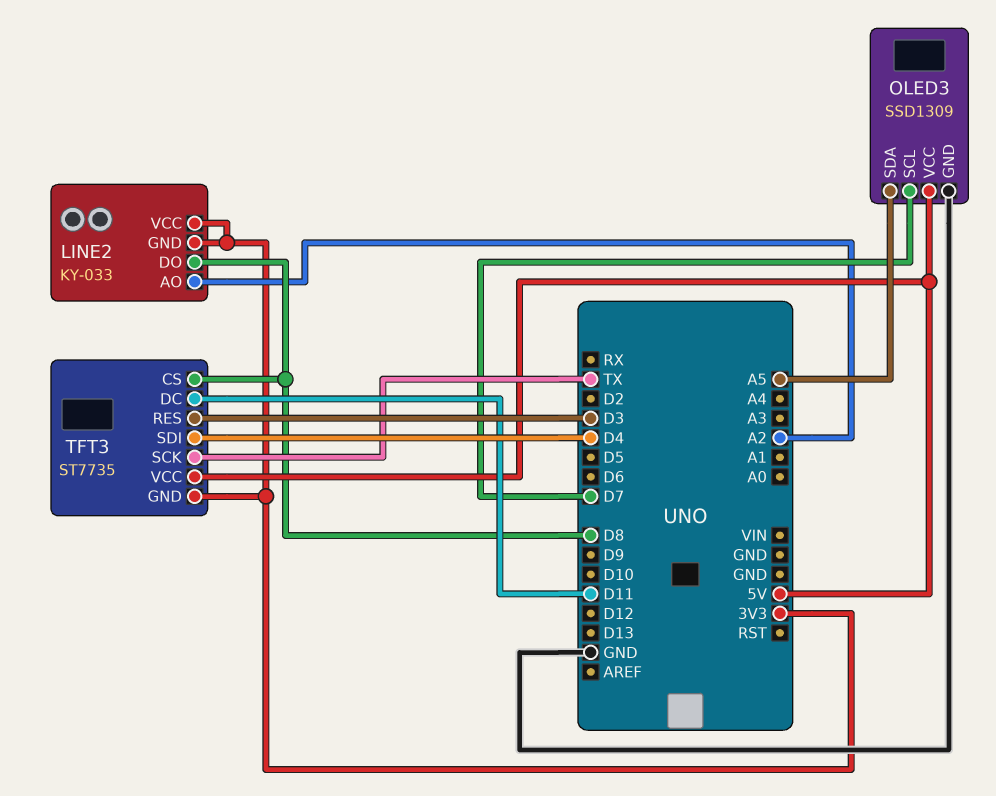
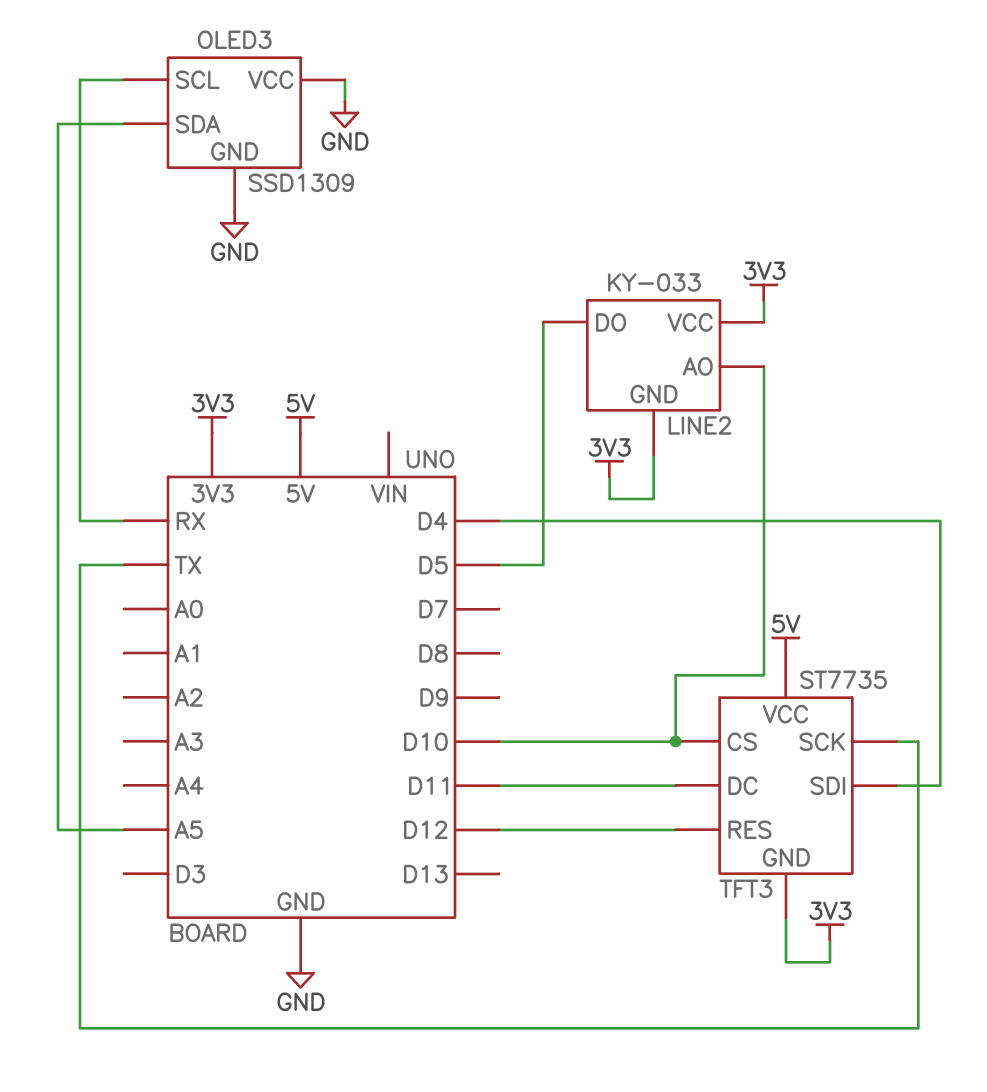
LINE2 pin AO: A2 -> D10
LINE2 pin DO: D8 -> D5
OLED3 pin SCL: D7 -> RX
OLED3 pin VCC: 5V -> GND
TFT3 pin CS: D8 -> D10
TFT3 pin RES: D3 -> D12

